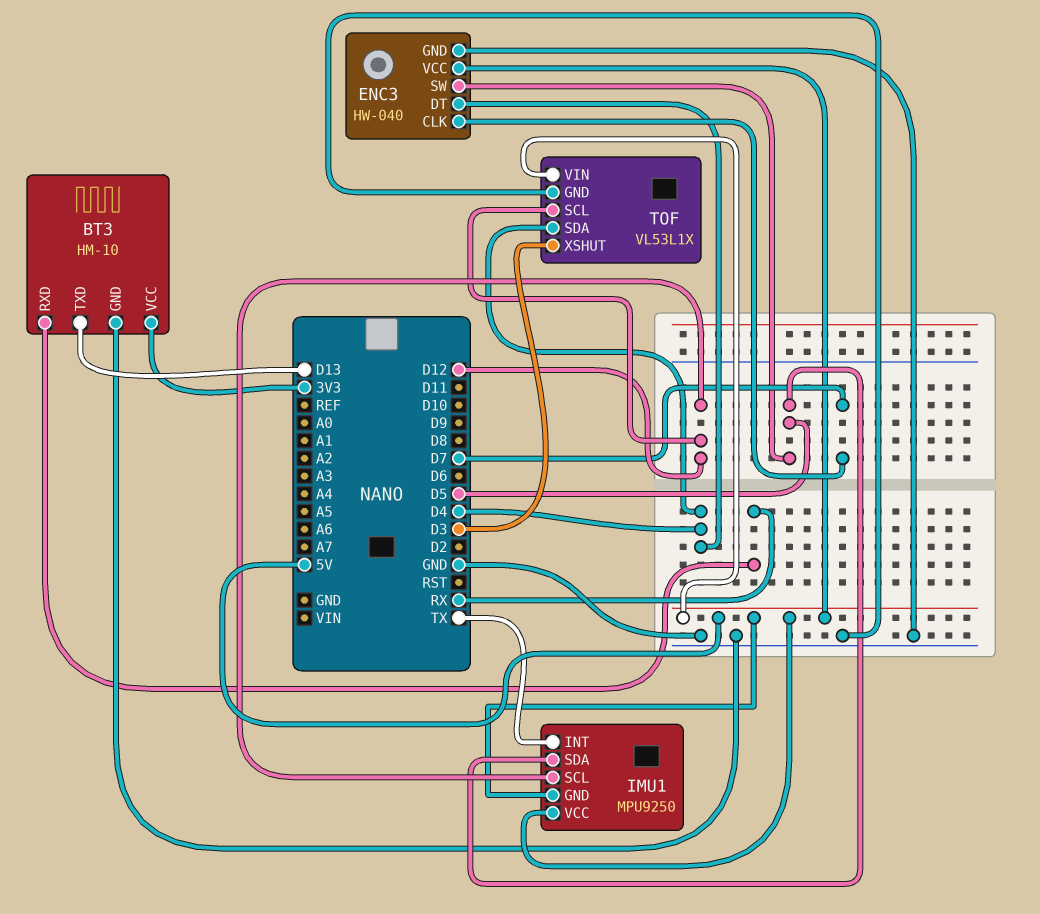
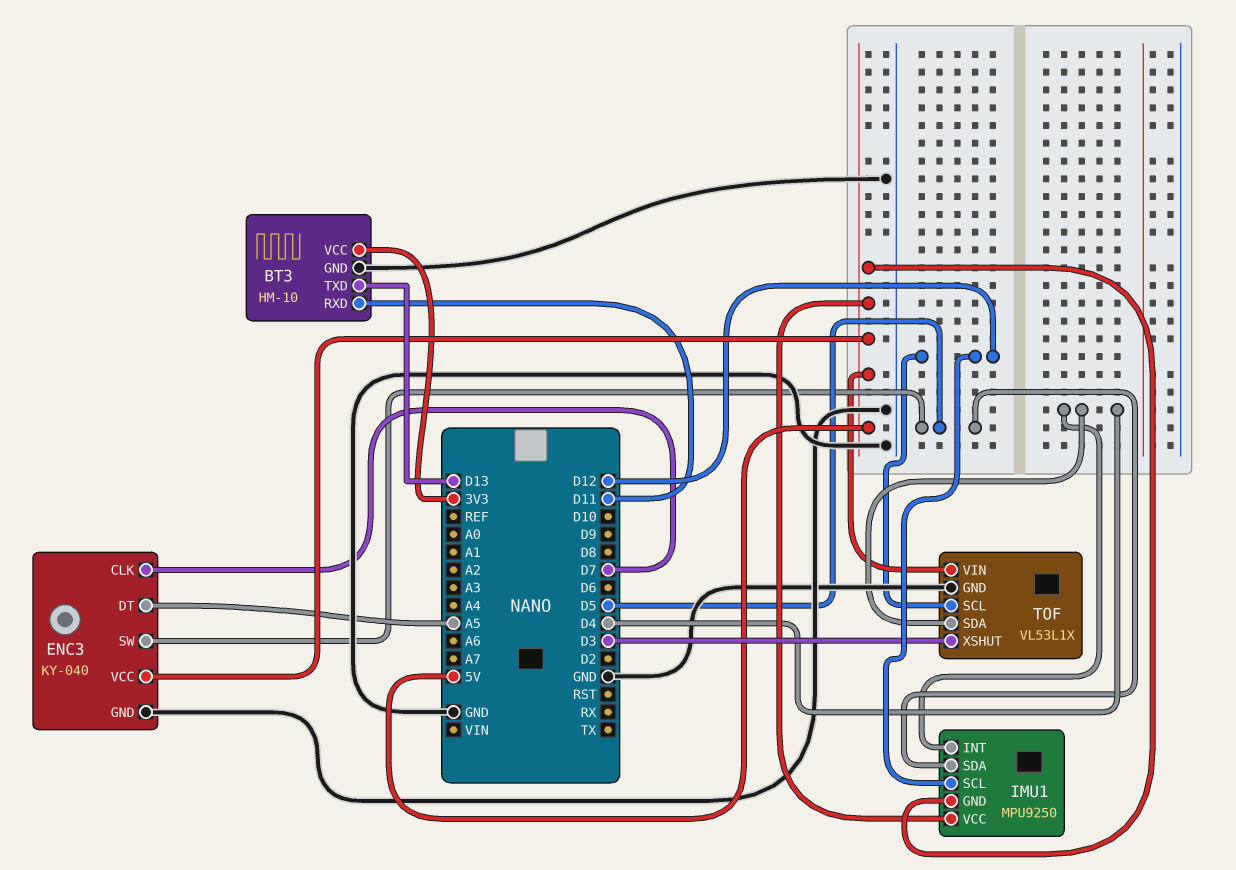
BT3 pin RXD: RX -> D11
ENC3: HW-040 -> KY-040
ENC3 pin DT: D4 -> A5
IMU1 pin INT: TX -> D4

